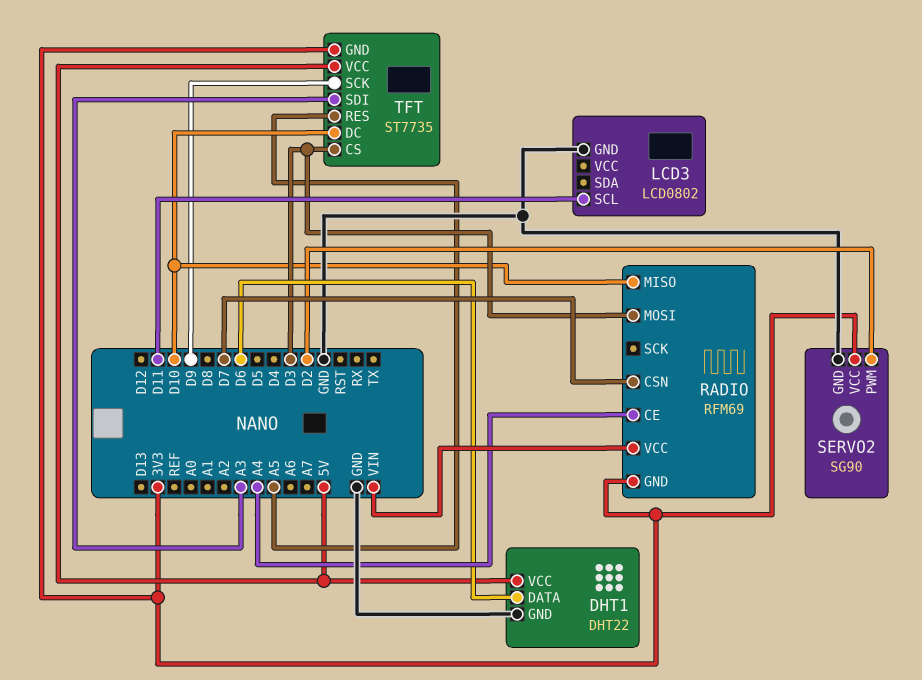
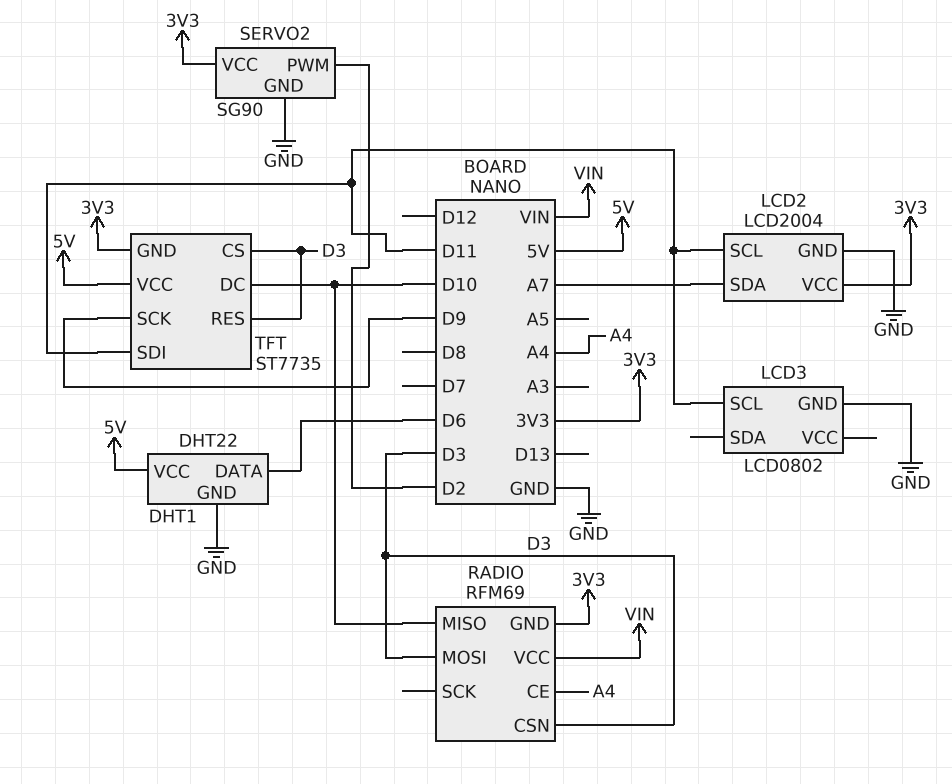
LCD2: none -> LCD2004
LCD2 pin GND: none -> GND
LCD2 pin SCL: none -> D11
LCD2 pin SDA: none -> A7
LCD2 pin VCC: none -> 3V3
RADIO pin CSN: D7 -> D3
TFT pin RES: A5 -> D3
TFT pin SDI: A3 -> D11

